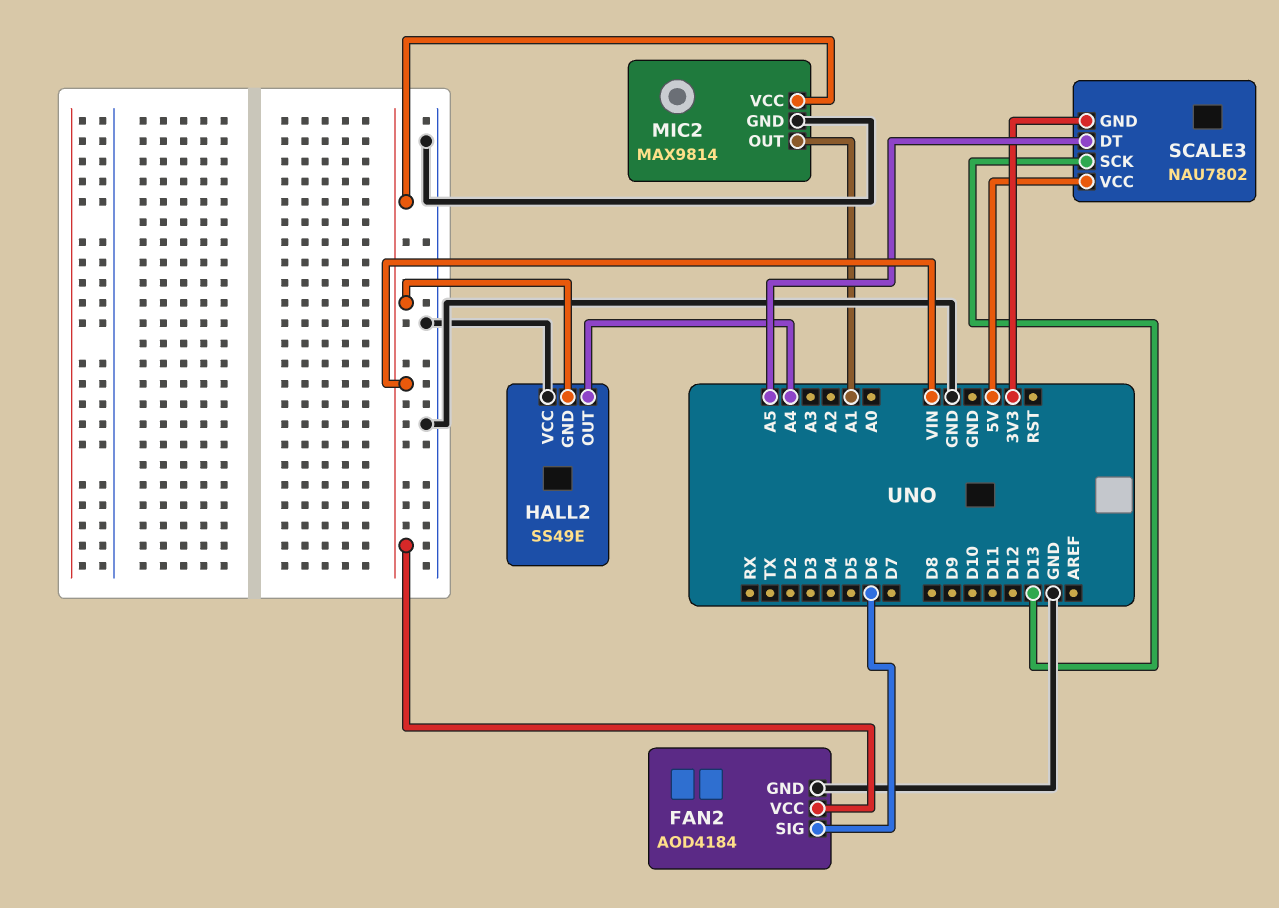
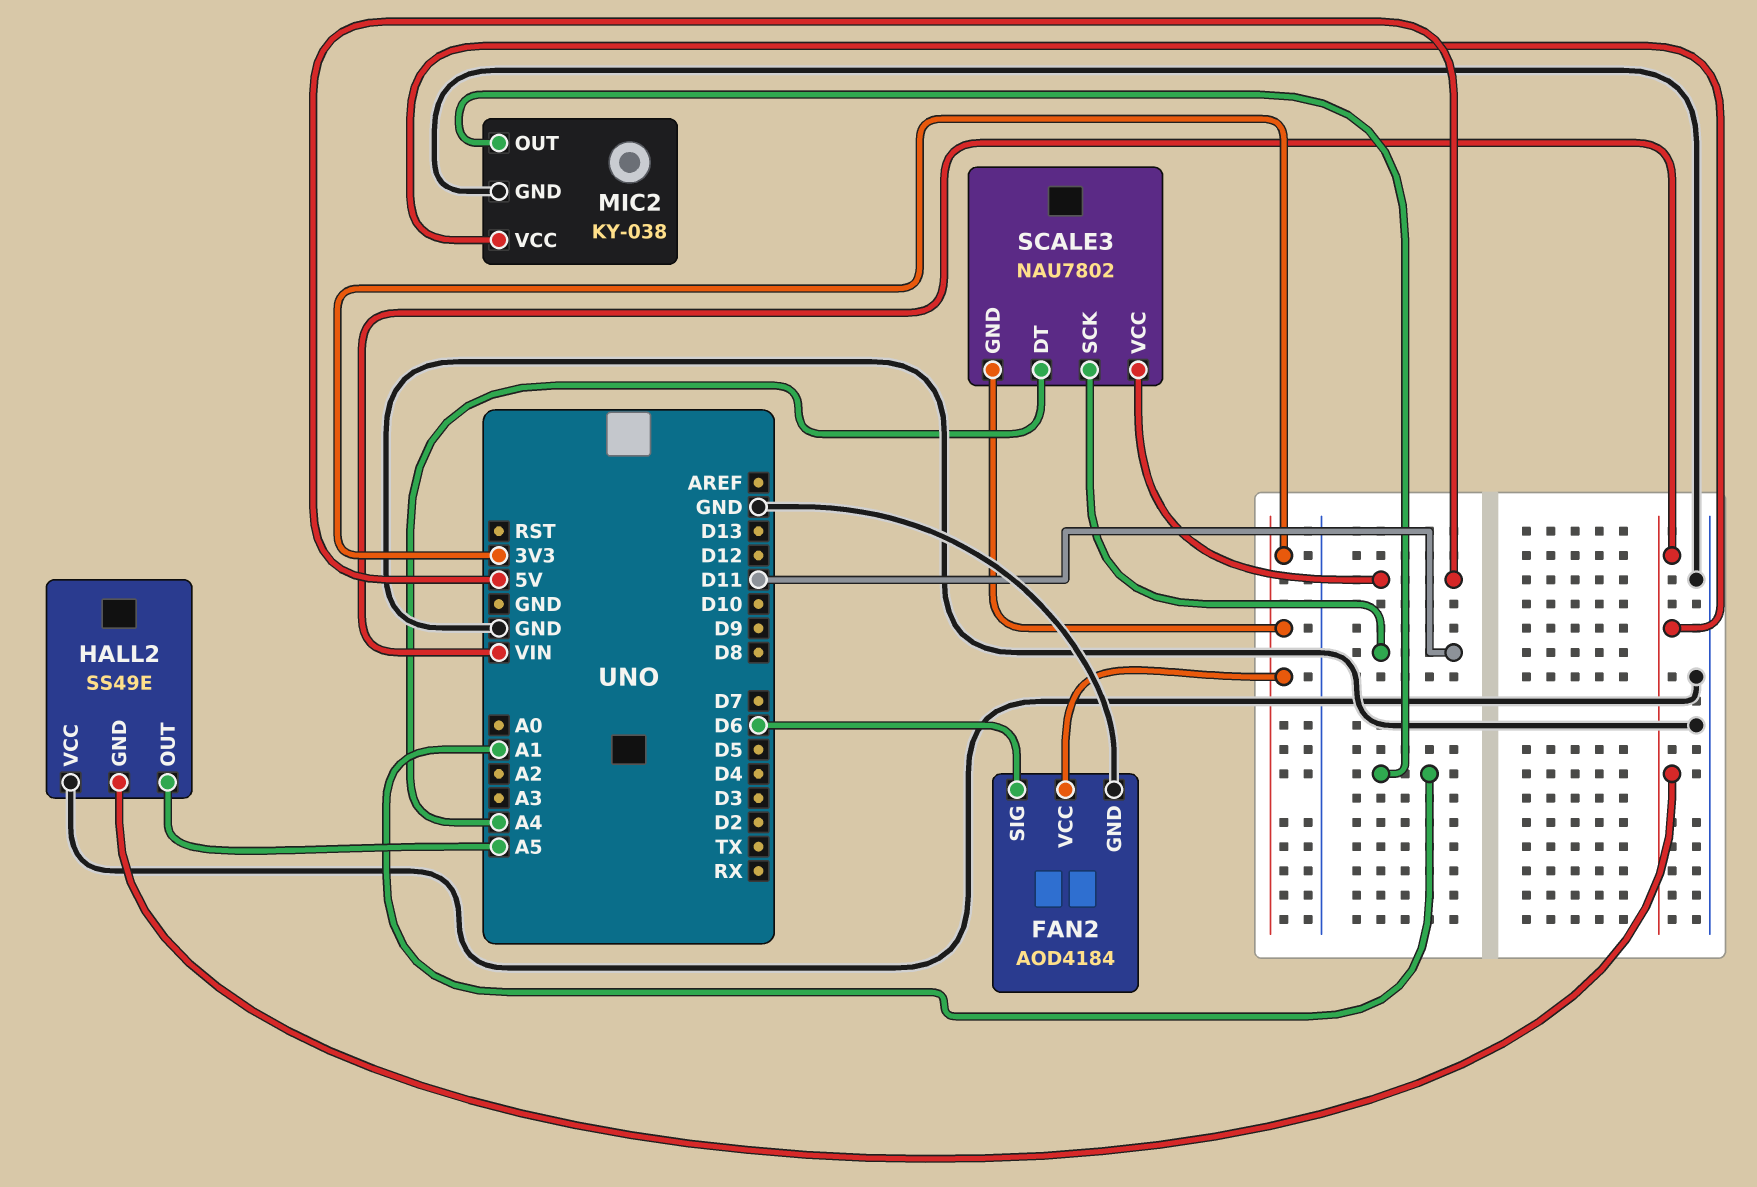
FAN2 pin VCC: VIN -> 3V3
HALL2 pin OUT: A4 -> A5
MIC2: MAX9814 -> KY-038
SCALE3 pin DT: A5 -> A4
SCALE3 pin SCK: D13 -> D11

